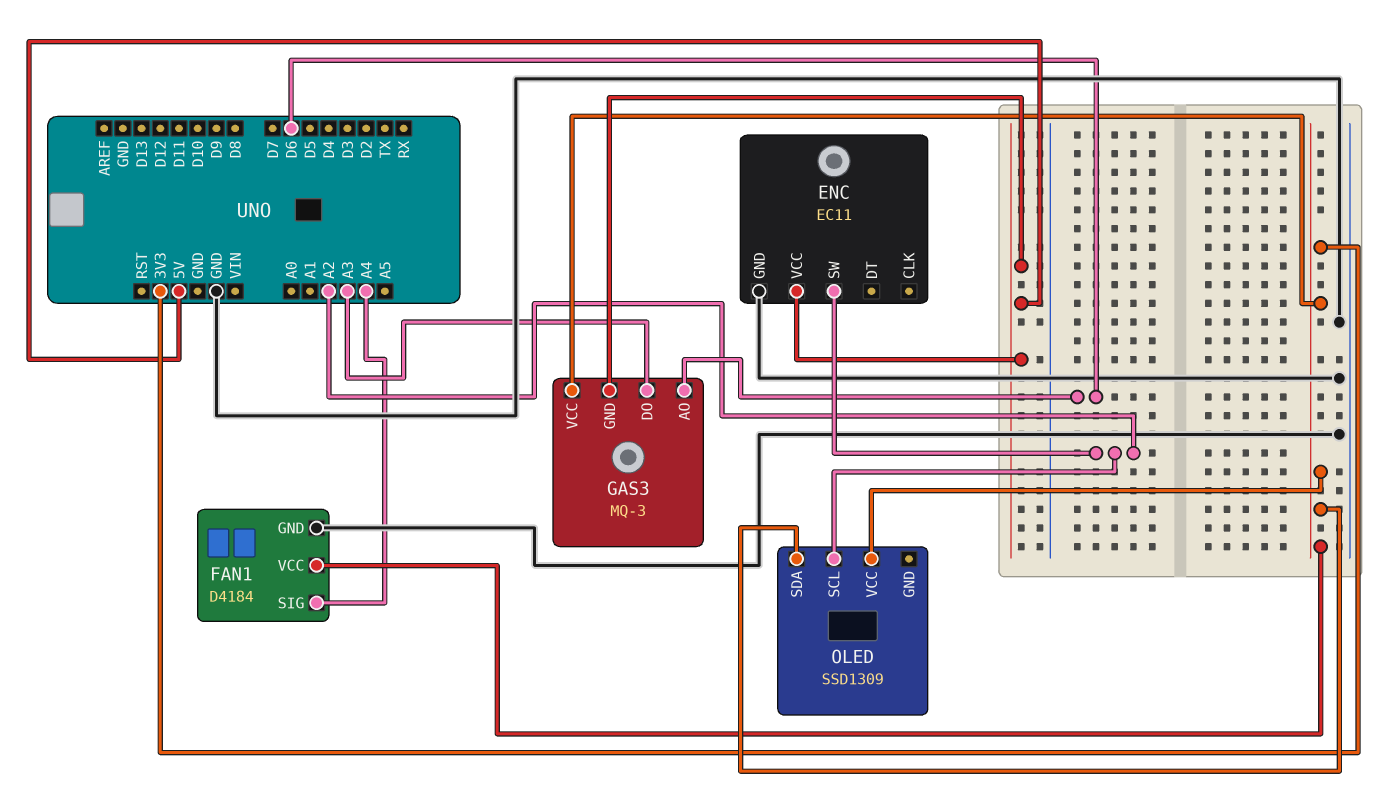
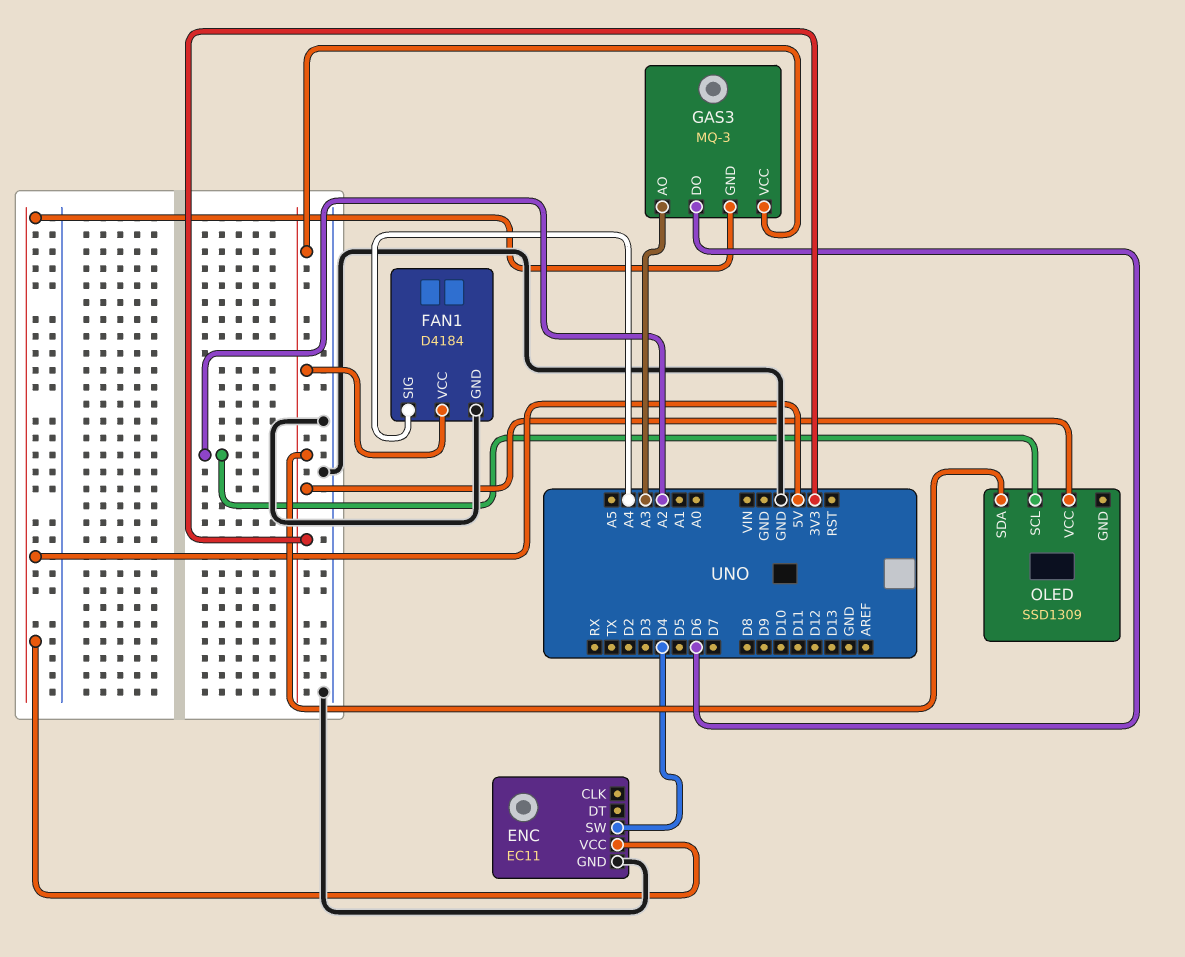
ENC pin SW: A2 -> D4
GAS3 pin AO: D6 -> A3
GAS3 pin DO: A3 -> D6

